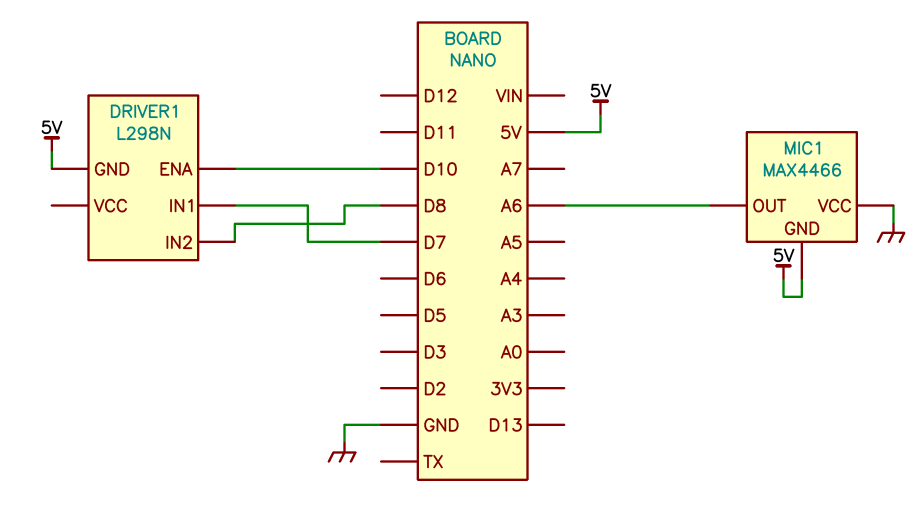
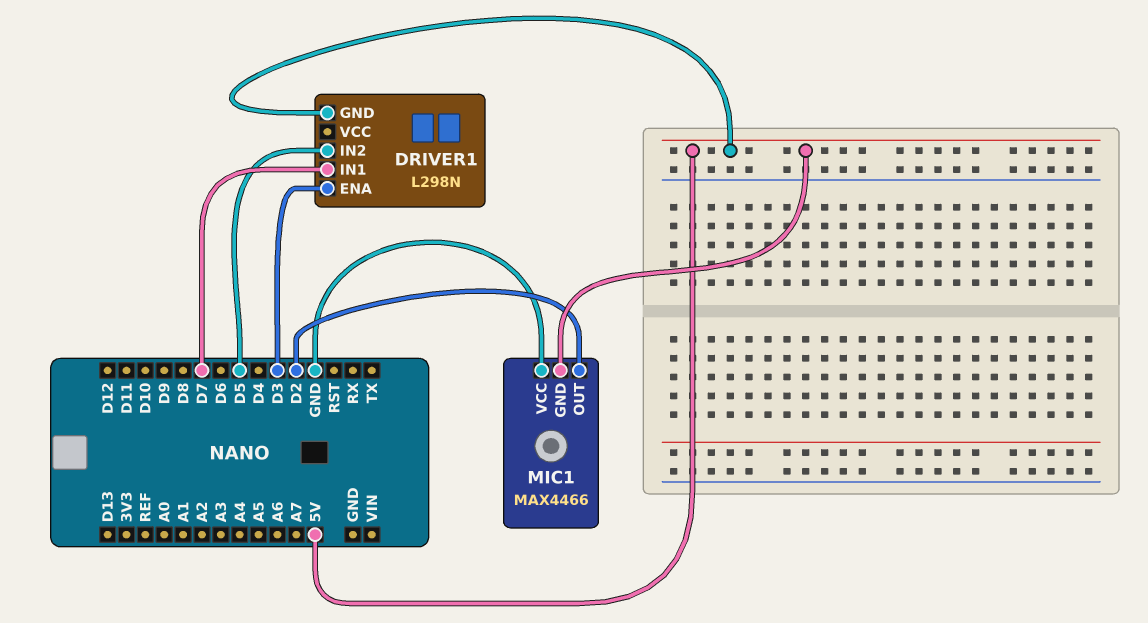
DRIVER1 pin ENA: D10 -> D3
DRIVER1 pin IN2: D8 -> D5
MIC1 pin OUT: A6 -> D2

